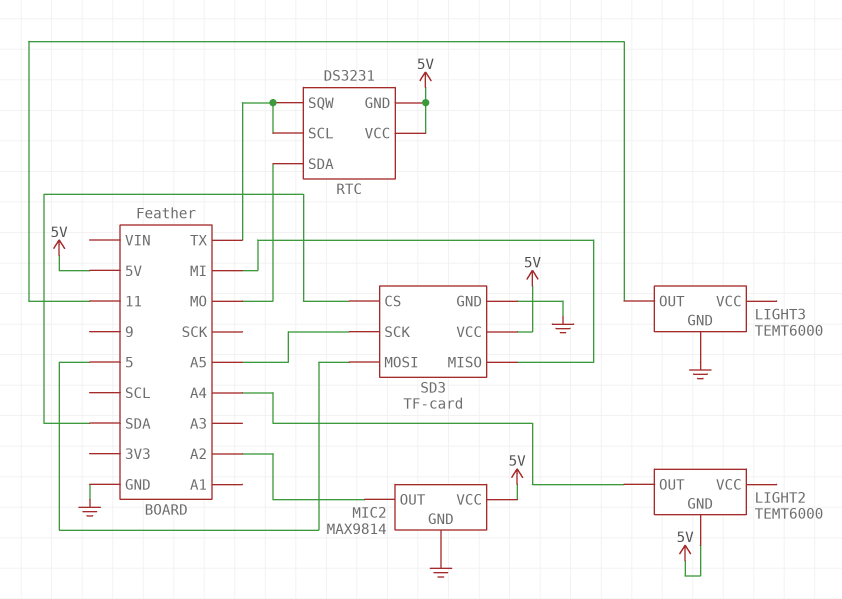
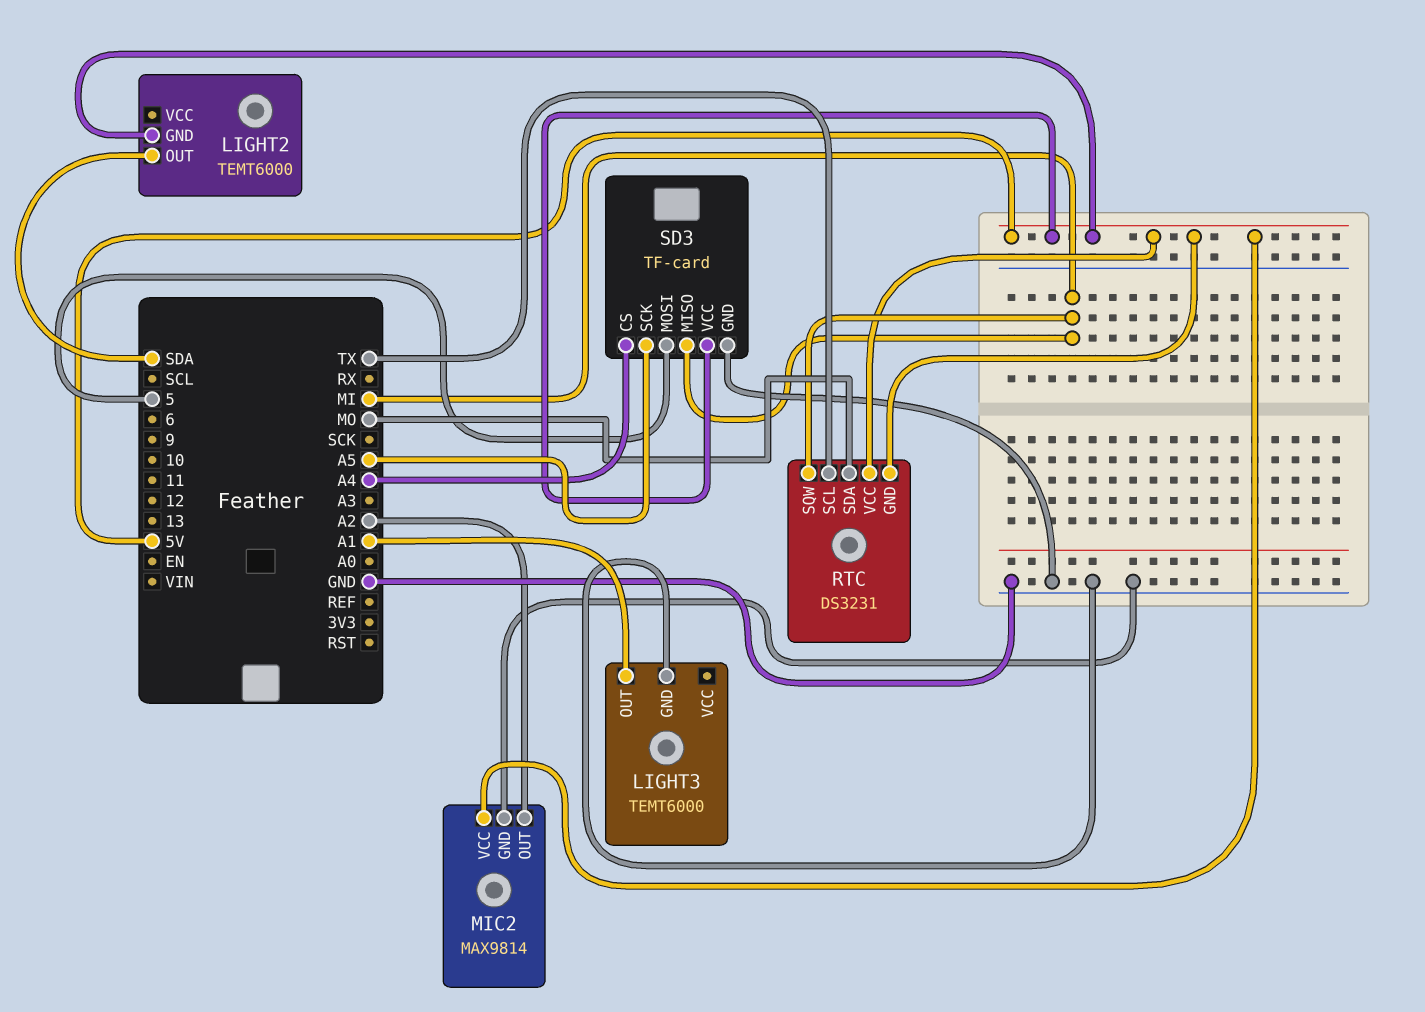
LIGHT2 pin OUT: A4 -> SDA
LIGHT3 pin OUT: 11 -> A1
RTC pin SQW: TX -> MI
SD3 pin CS: SDA -> A4

